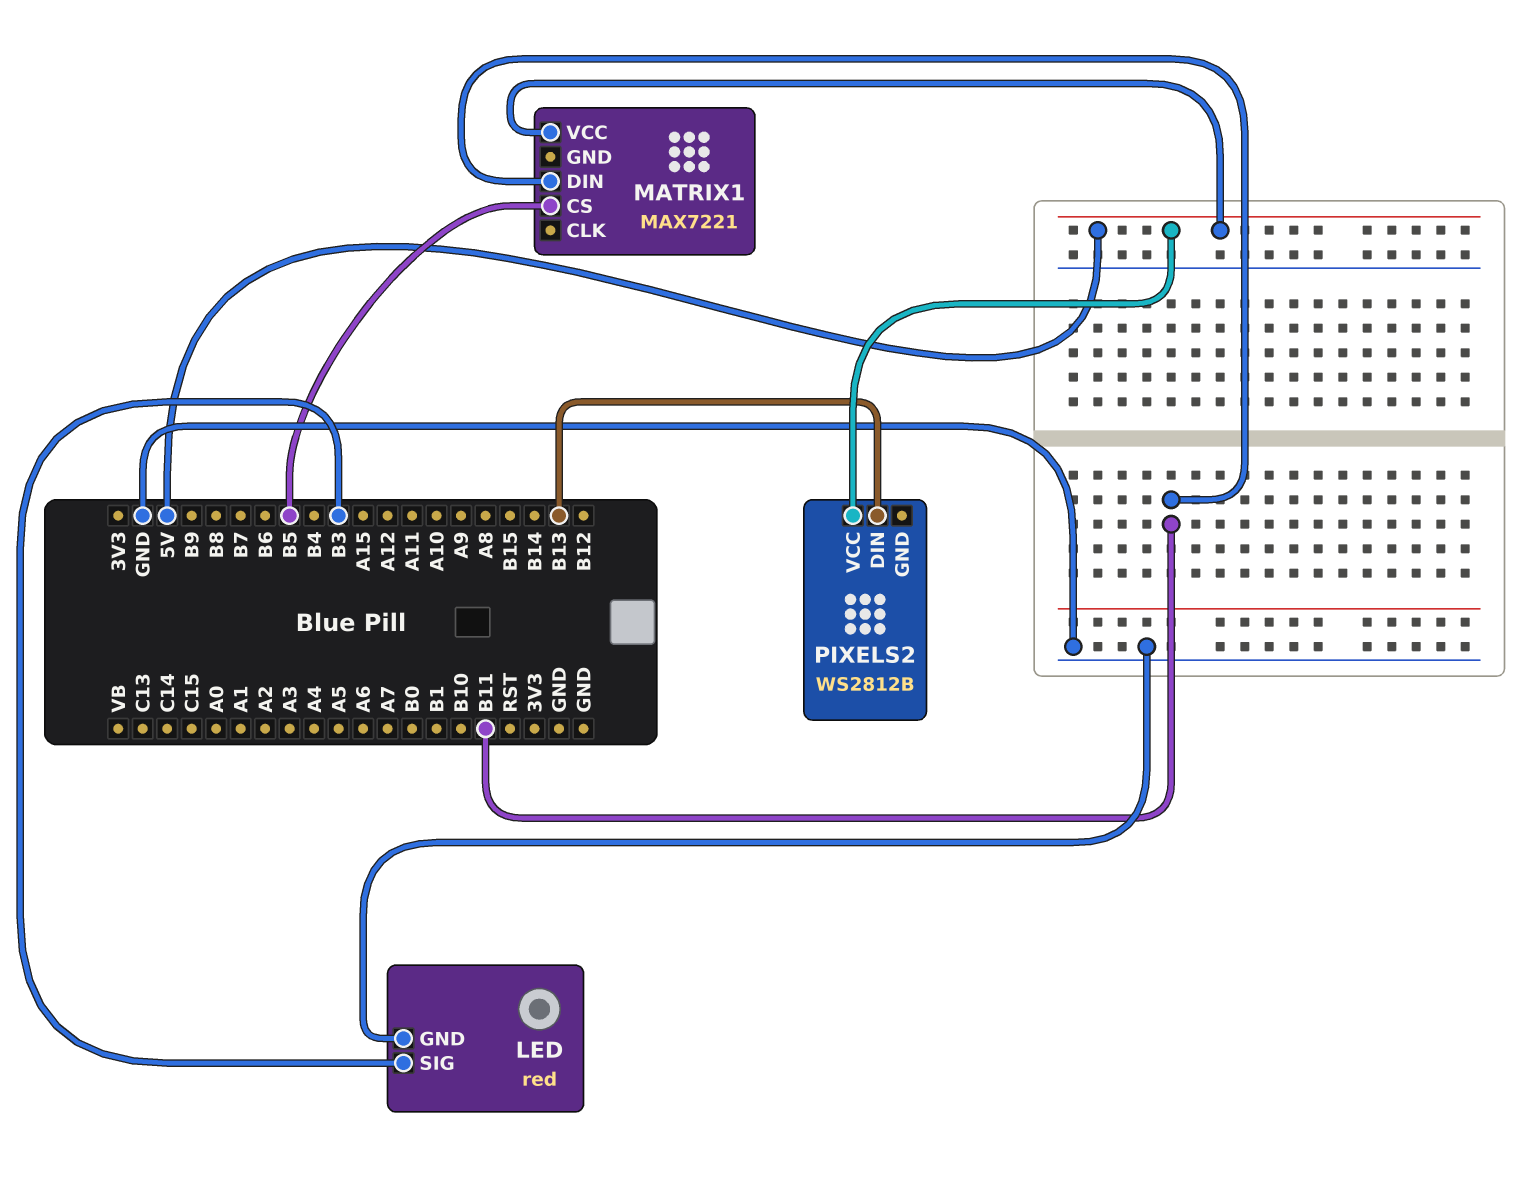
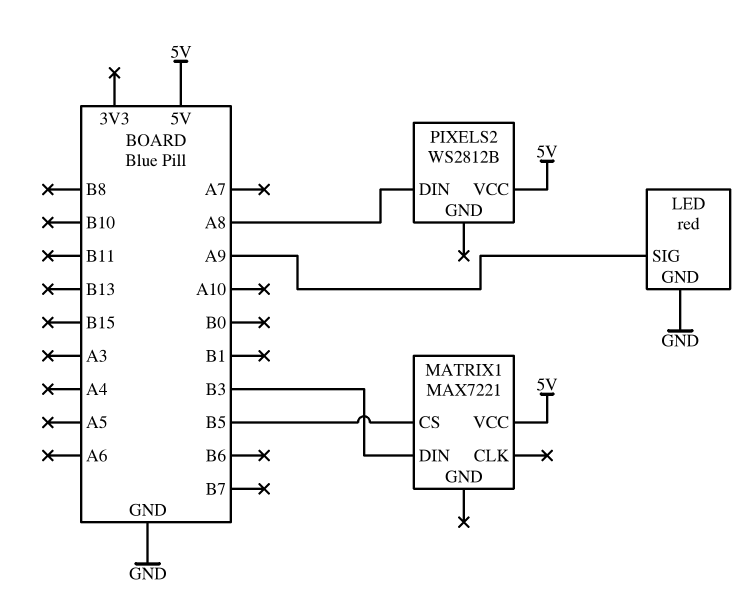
LED pin SIG: B3 -> A9
MATRIX1 pin DIN: B11 -> B3
PIXELS2 pin DIN: B13 -> A8

